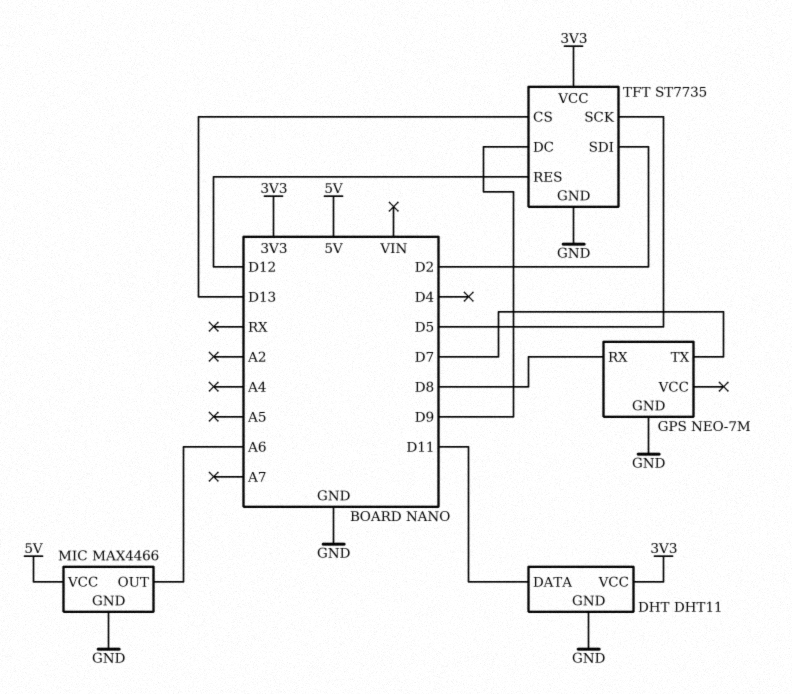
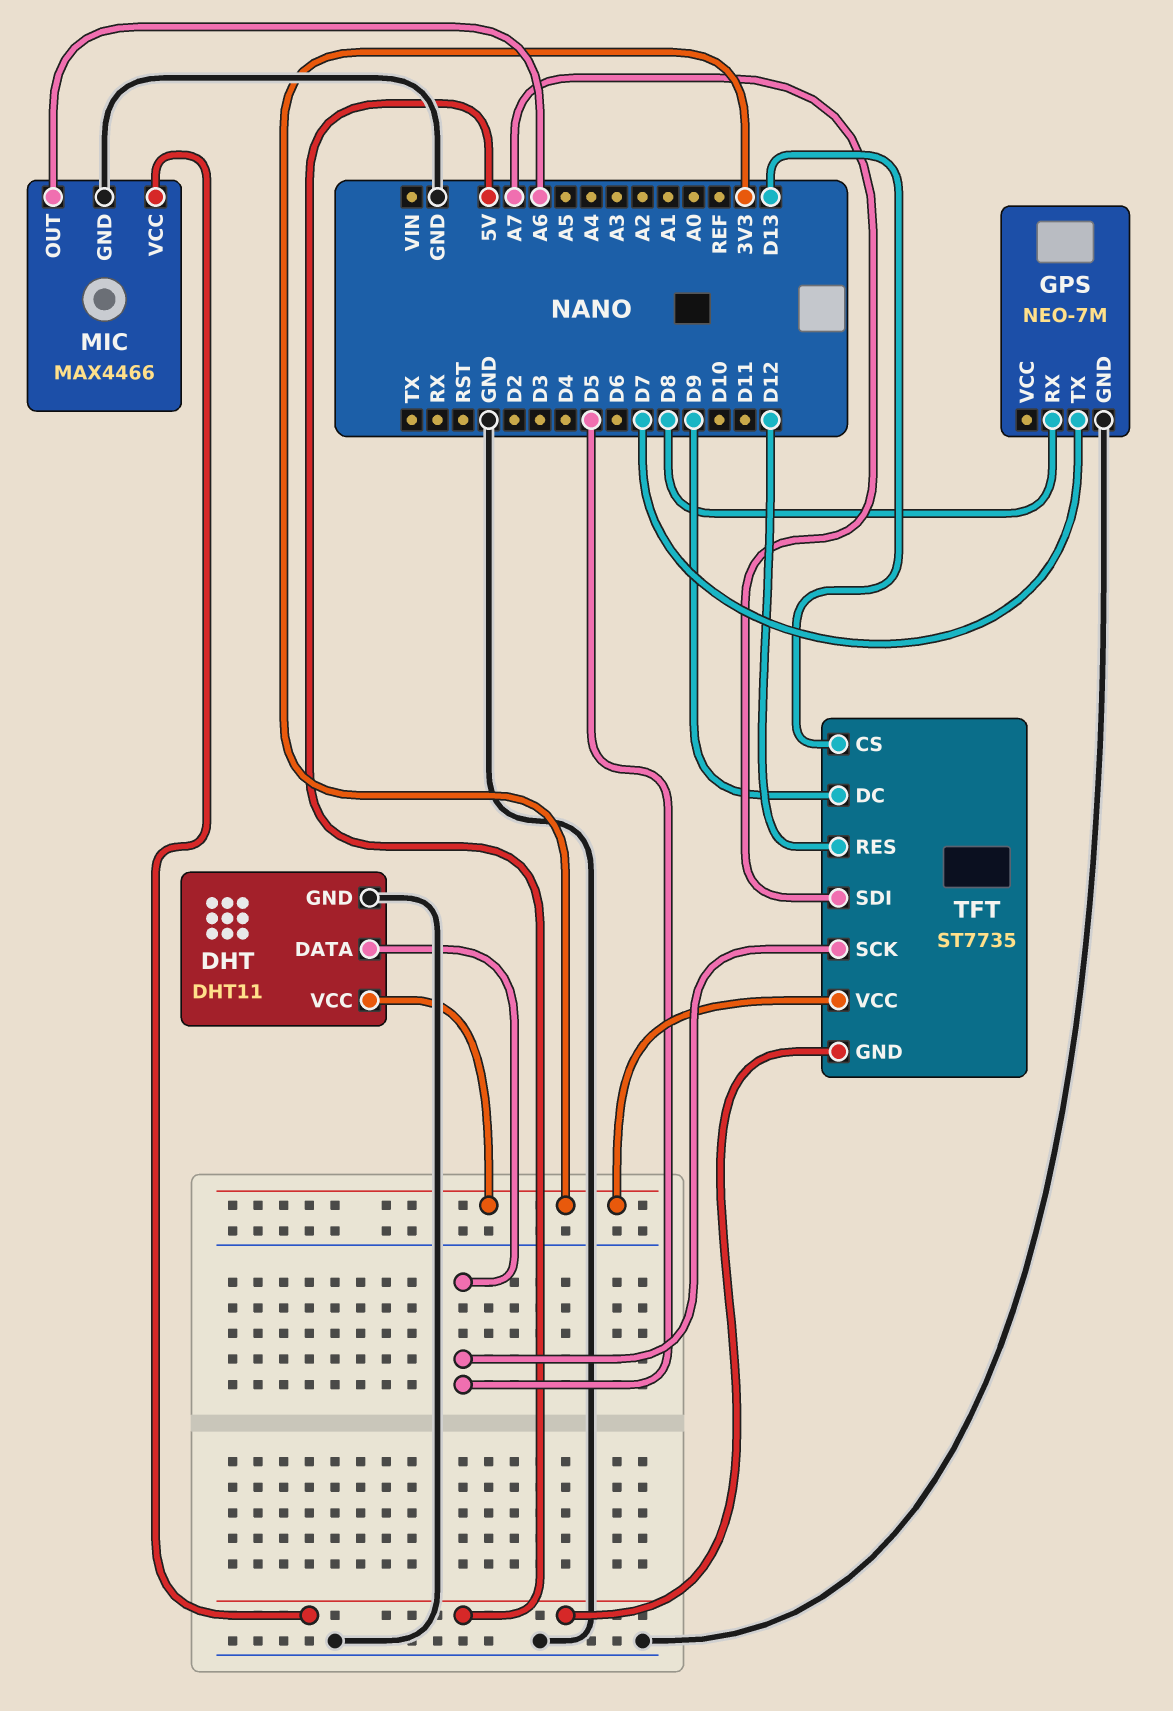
DHT pin DATA: D11 -> D5
TFT pin GND: GND -> 5V
TFT pin SDI: D2 -> A7

